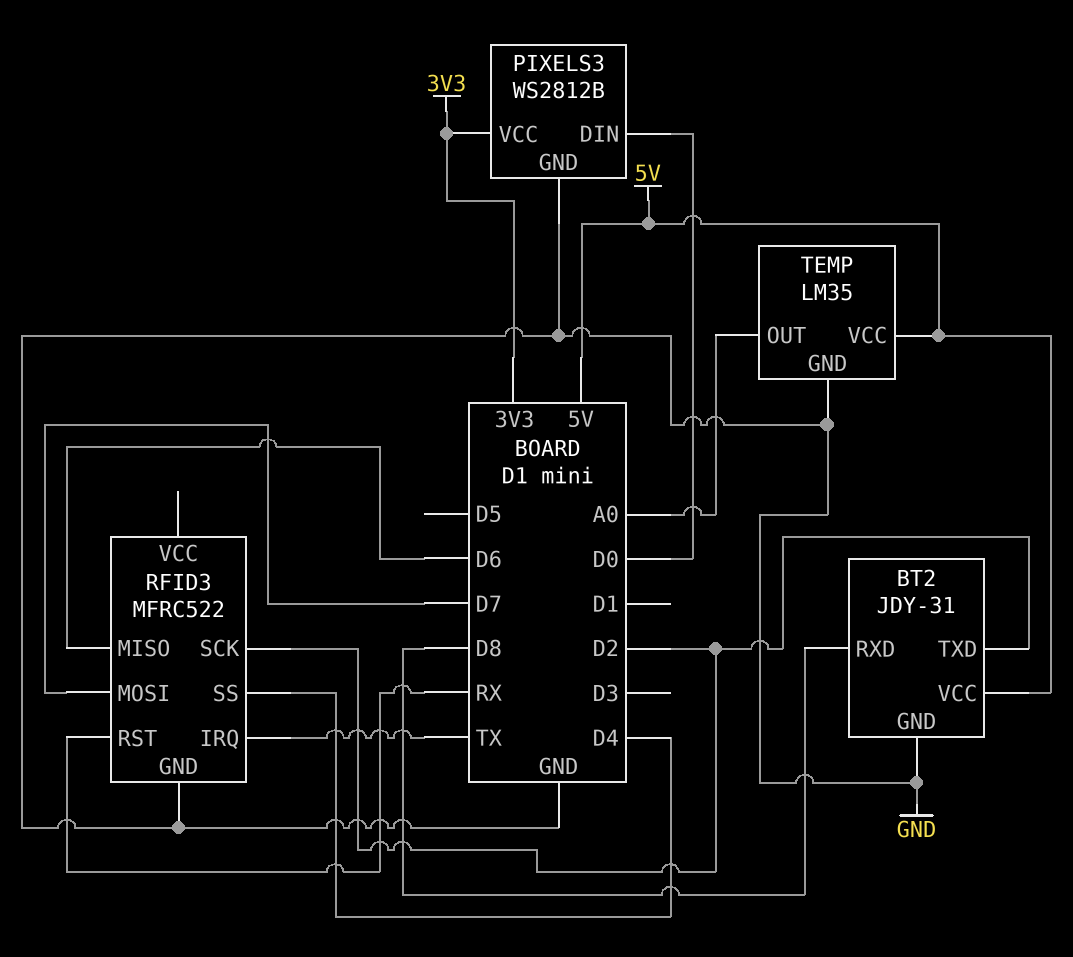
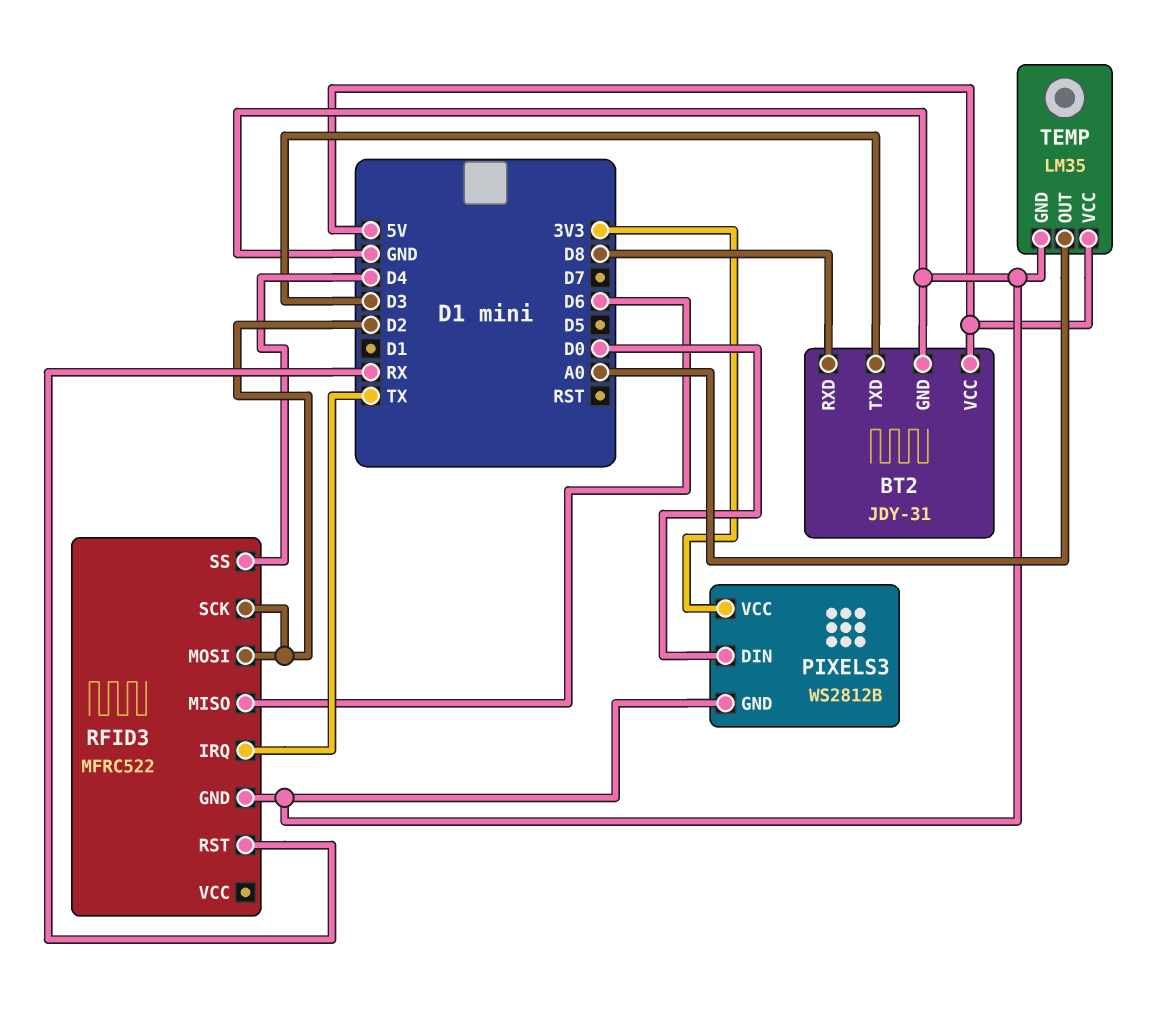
BT2 pin TXD: D2 -> D3
RFID3 pin MOSI: D7 -> D2

